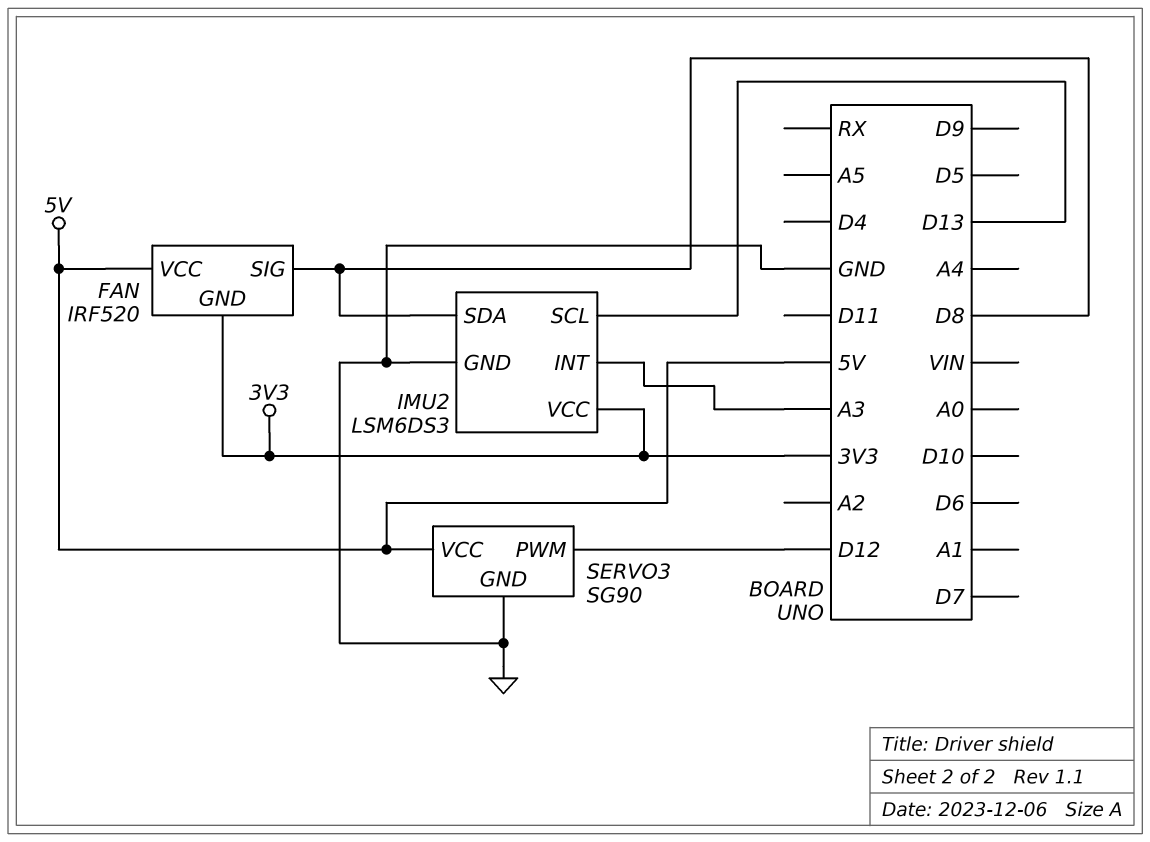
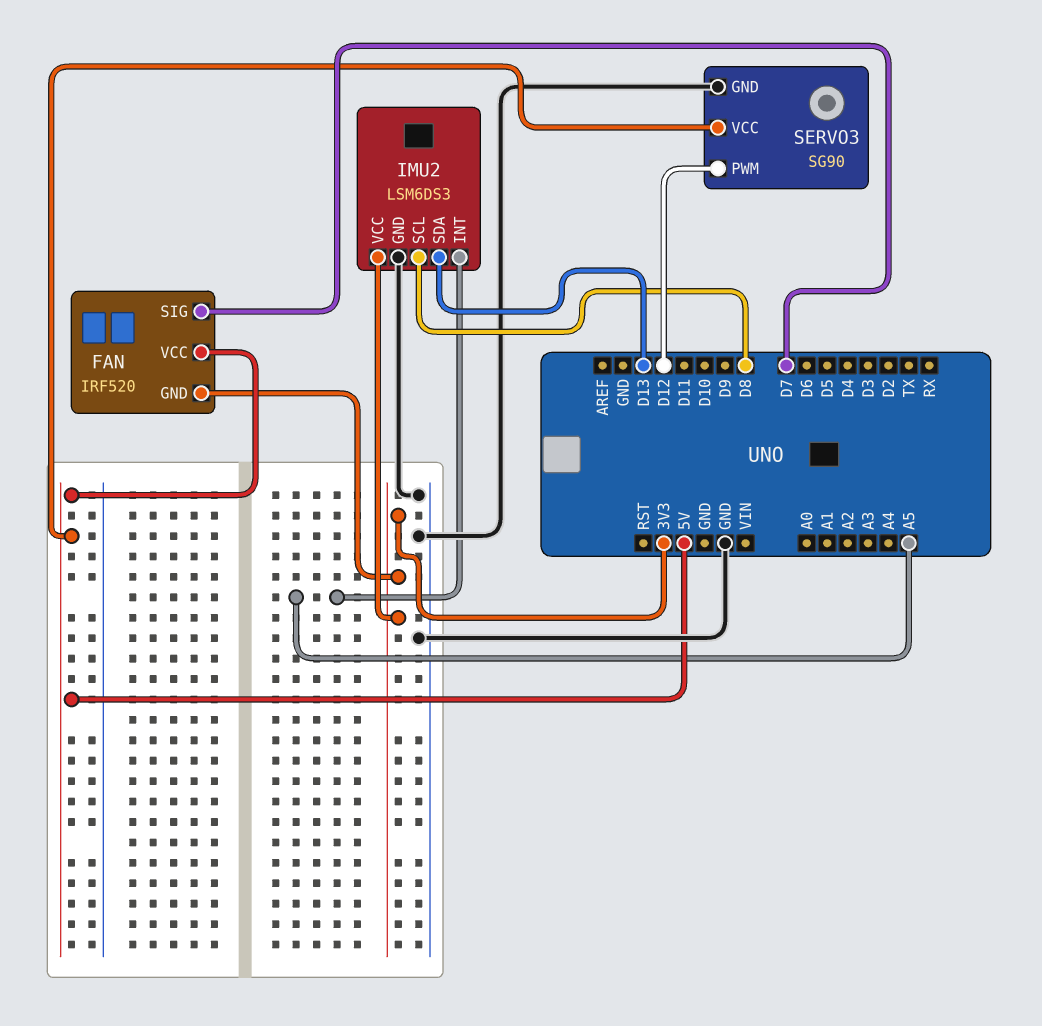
FAN pin SIG: D8 -> D7
IMU2 pin INT: A3 -> A5
IMU2 pin SCL: D13 -> D8
IMU2 pin SDA: D8 -> D13

